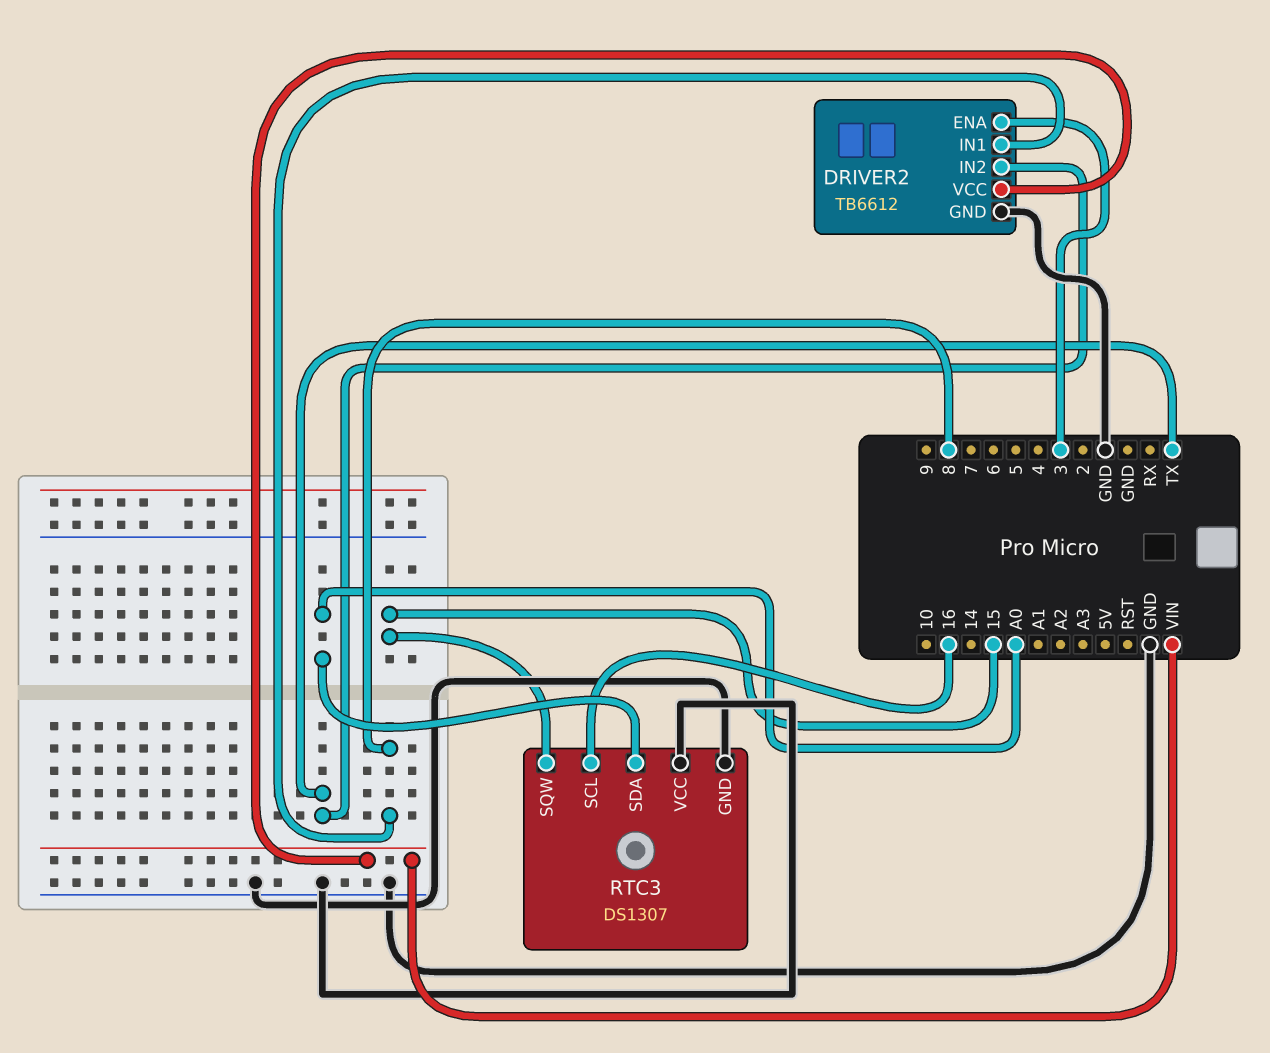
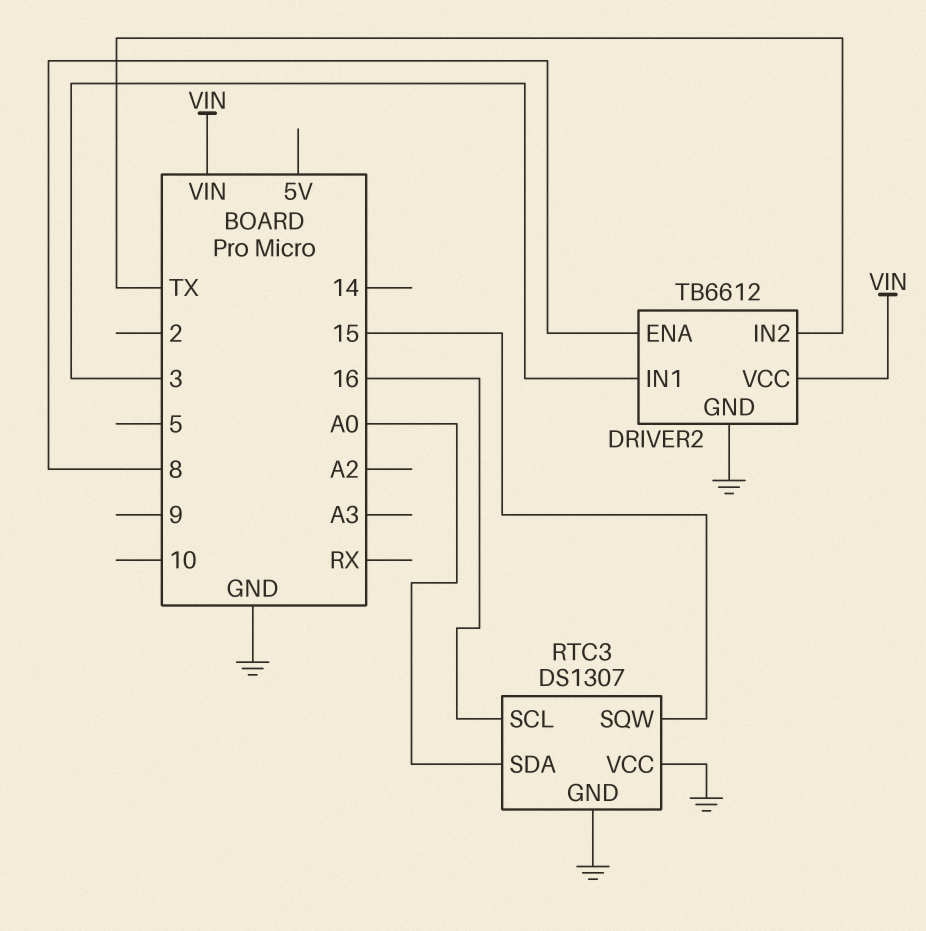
DRIVER2 pin ENA: 3 -> 8
DRIVER2 pin IN1: 8 -> 3

